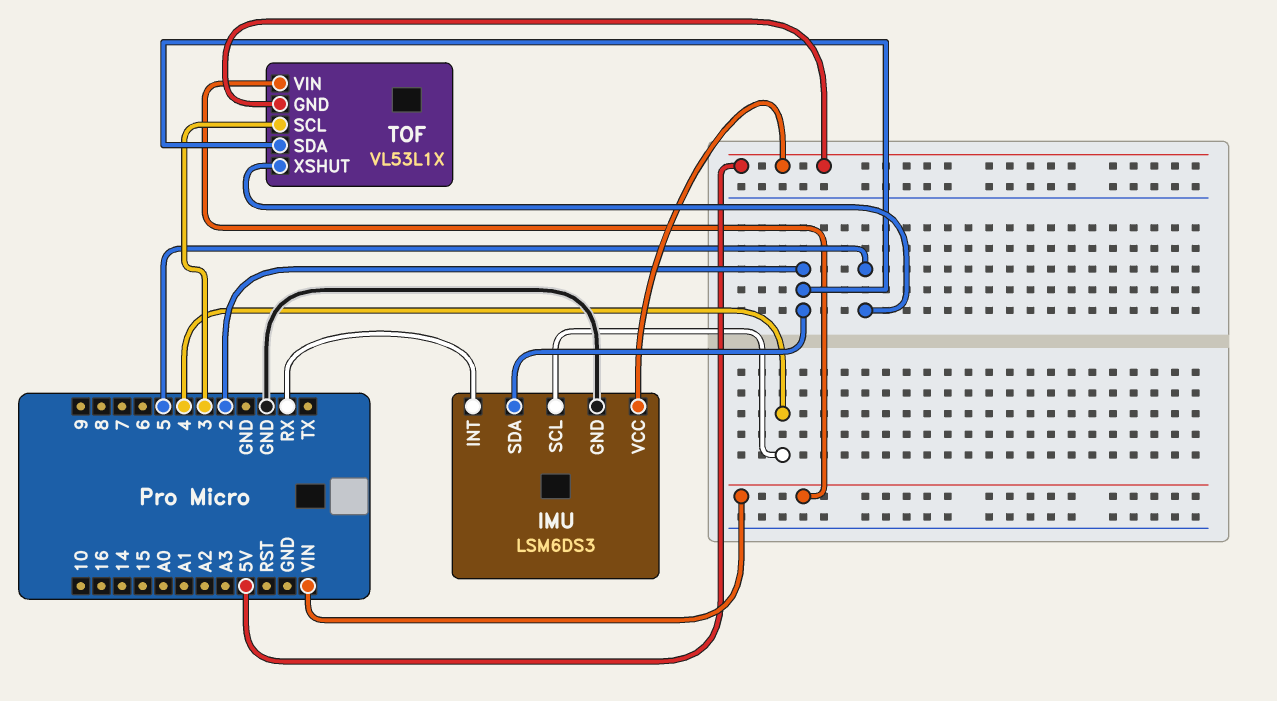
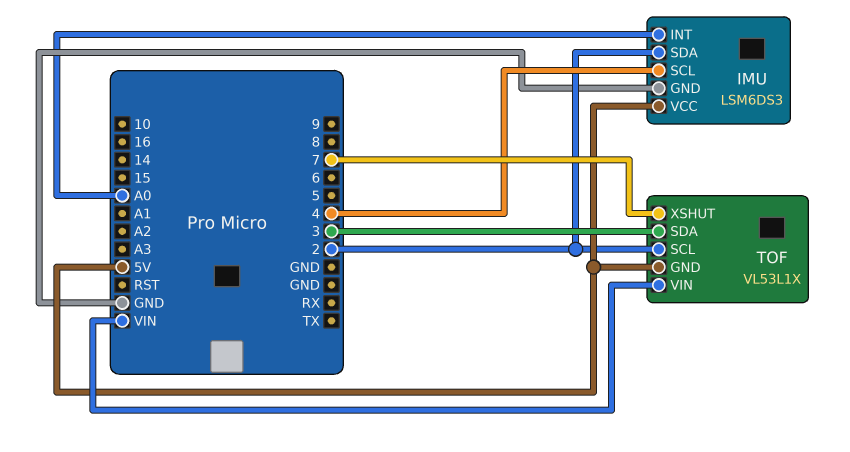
IMU pin INT: RX -> A0
TOF pin SCL: 3 -> 2
TOF pin SDA: 2 -> 3
TOF pin XSHUT: 5 -> 7

